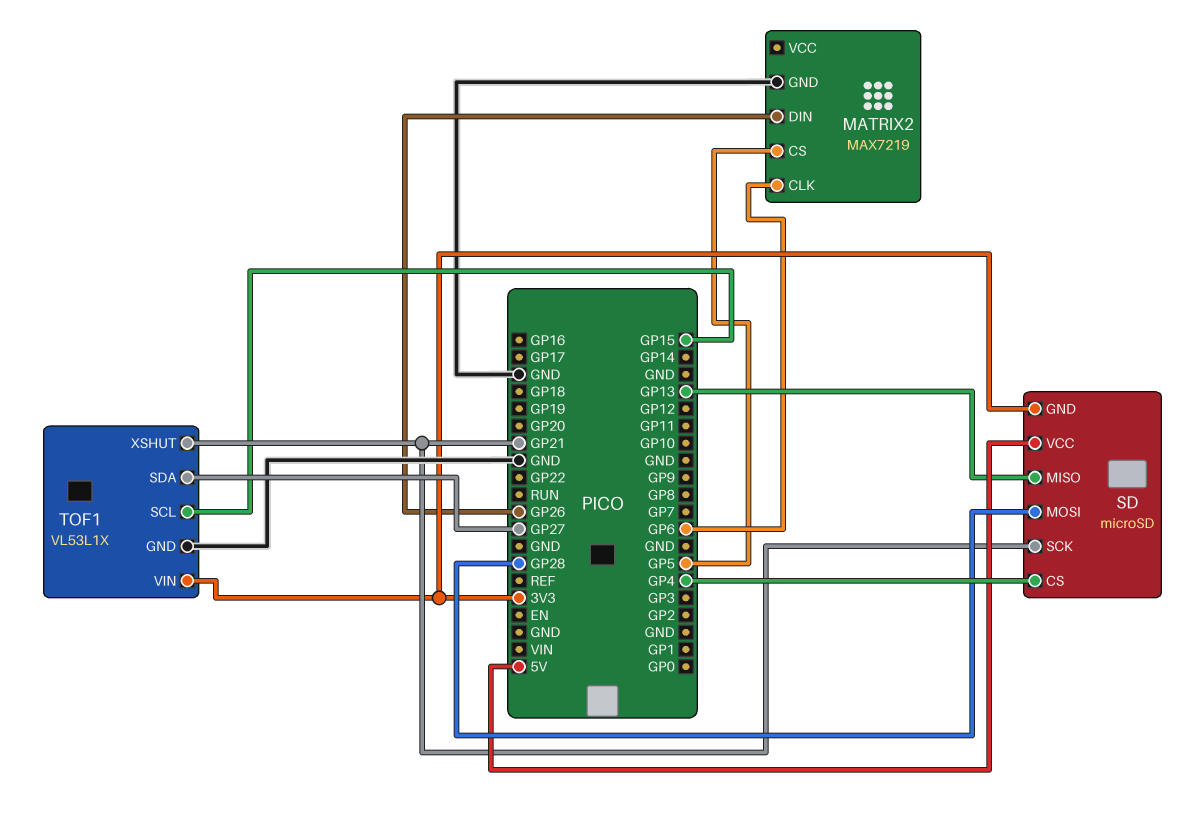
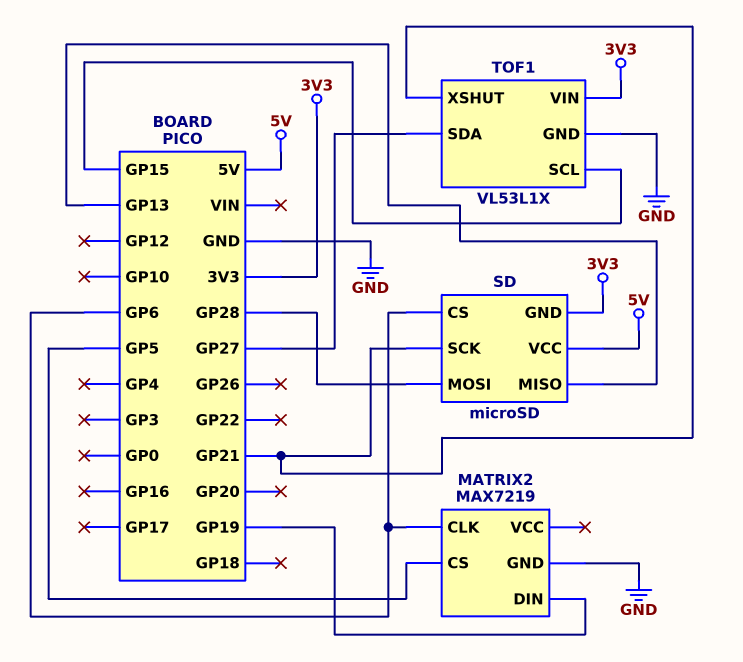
MATRIX2 pin DIN: GP26 -> GP19
SD pin CS: GP4 -> GP6

